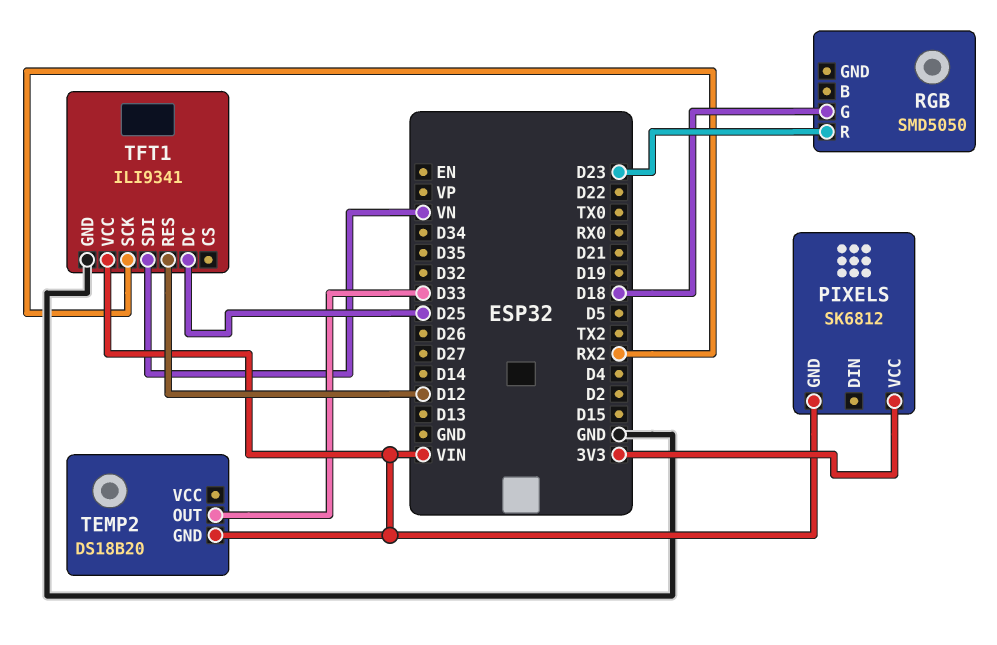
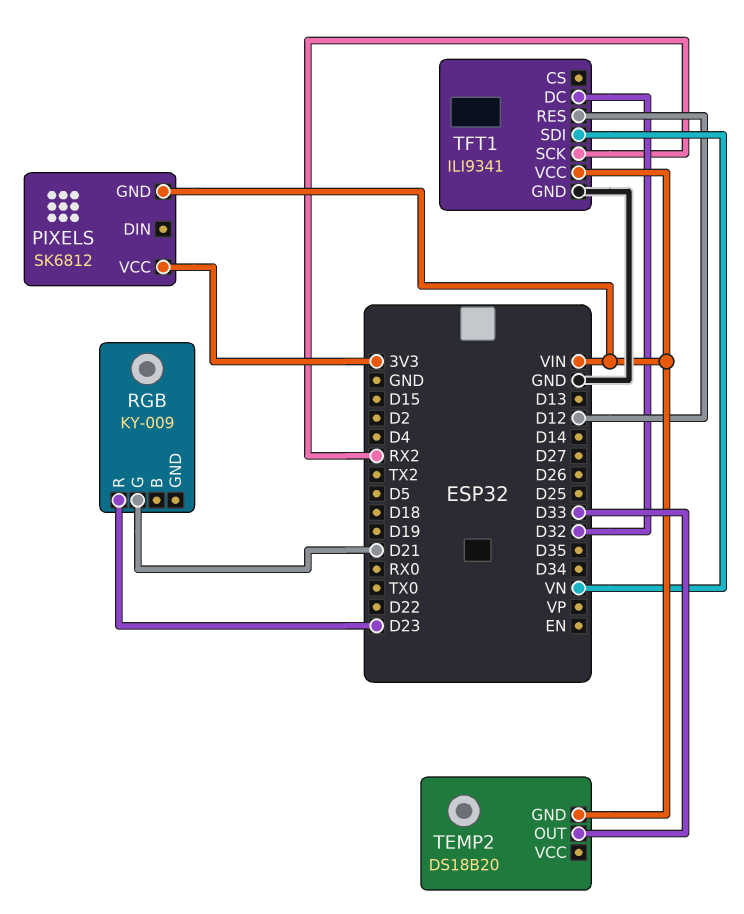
RGB: SMD5050 -> KY-009
RGB pin G: D18 -> D21
TFT1 pin DC: D25 -> D32

